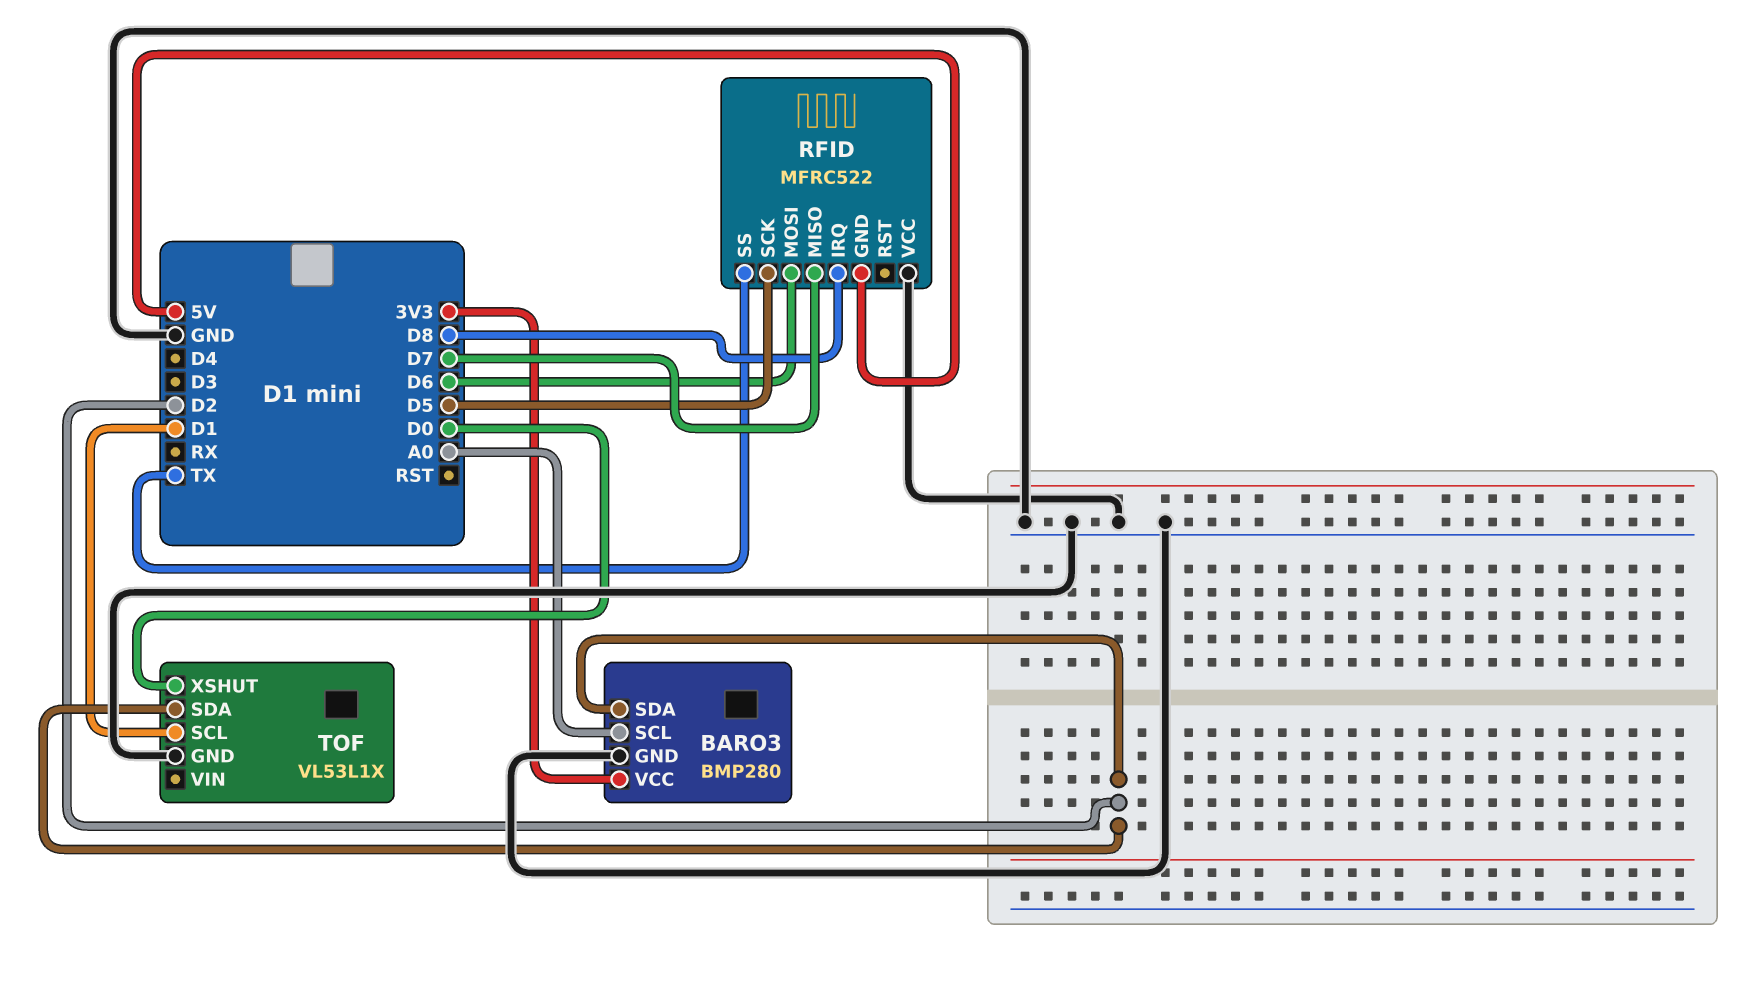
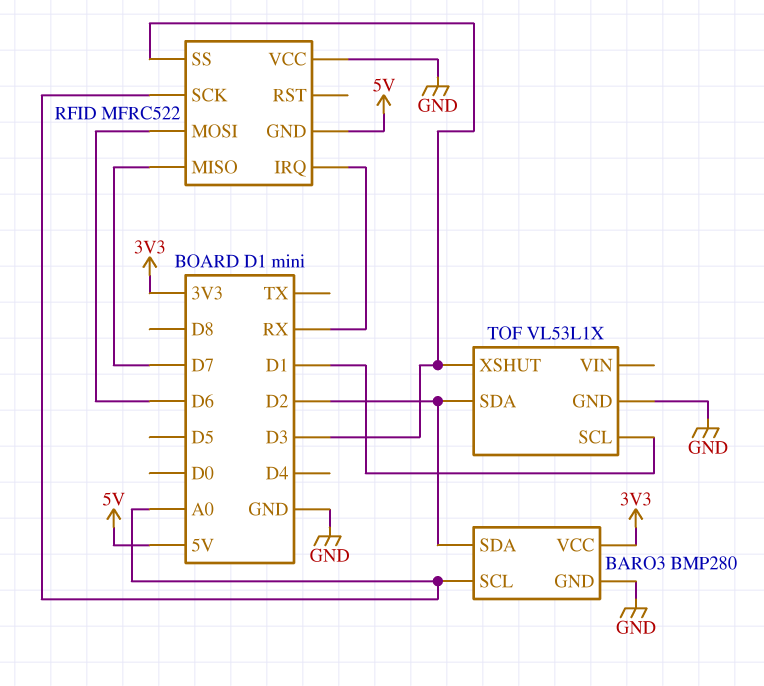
RFID pin IRQ: D8 -> RX
RFID pin SCK: D5 -> A0
RFID pin SS: TX -> D3
TOF pin XSHUT: D0 -> D3

